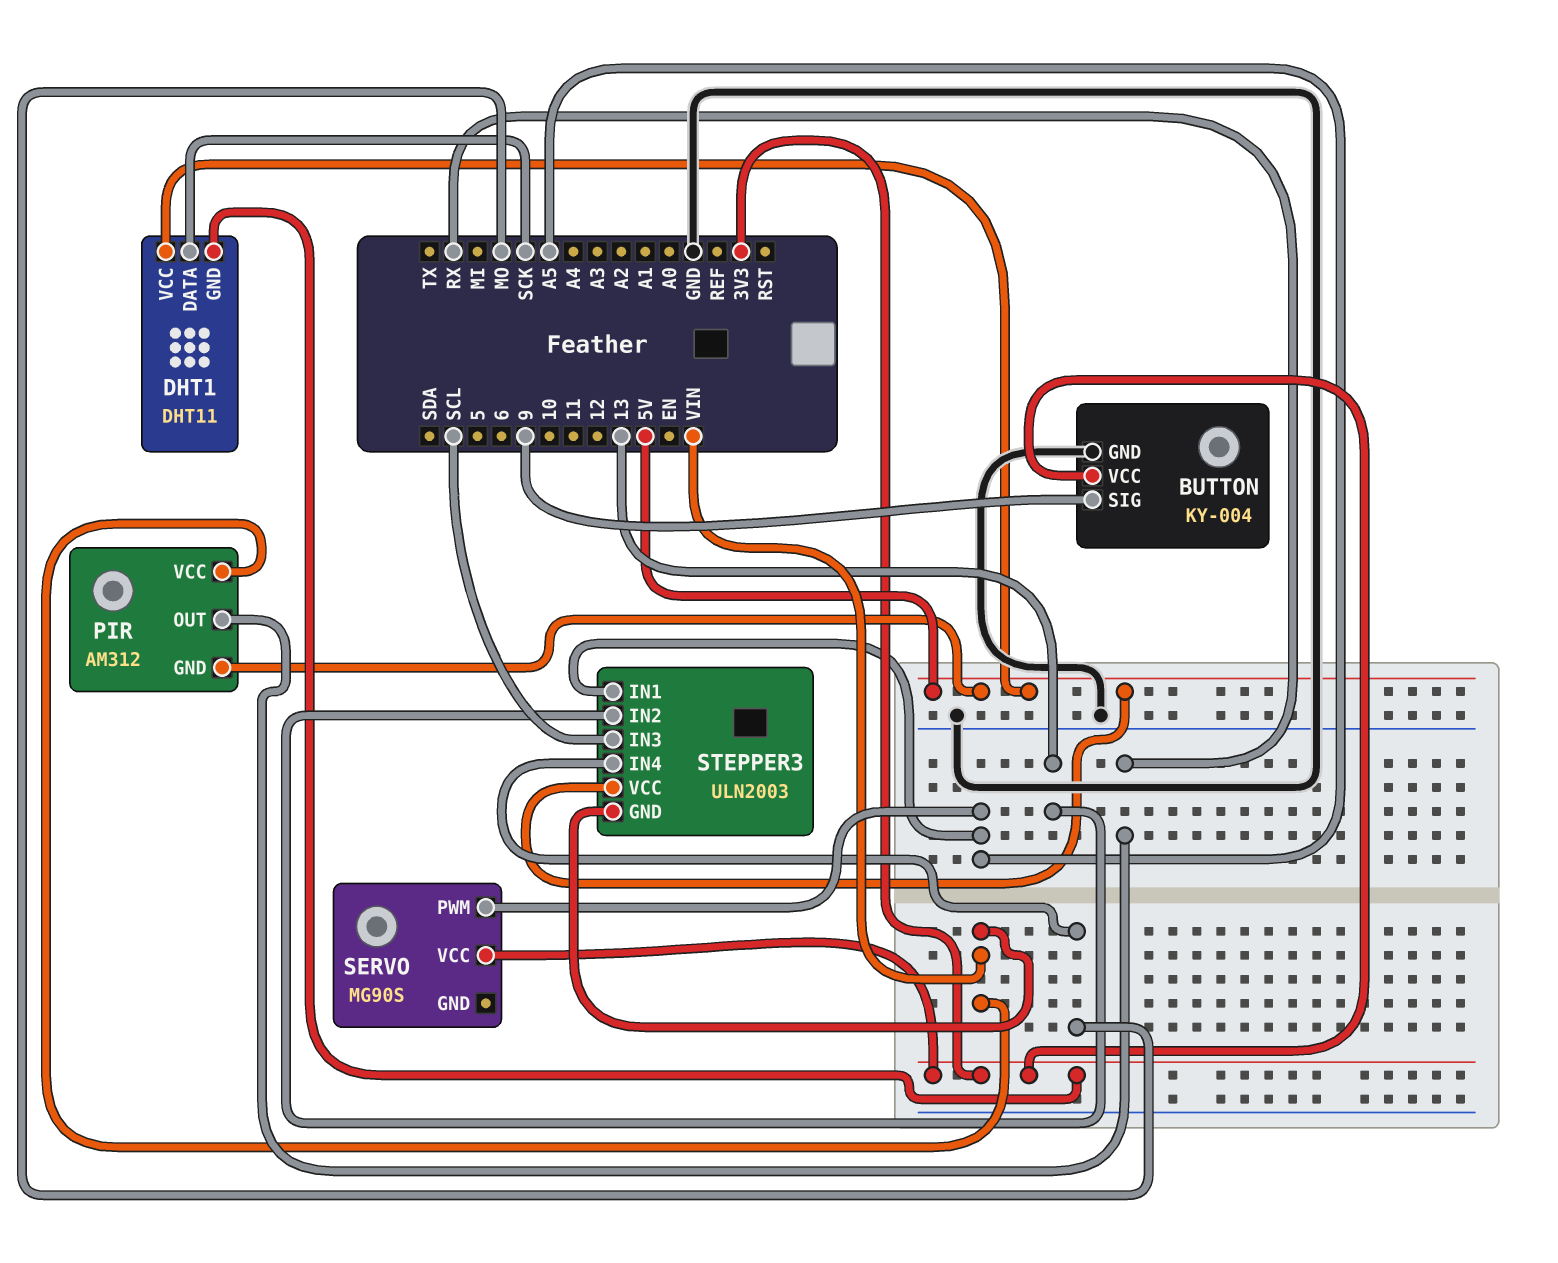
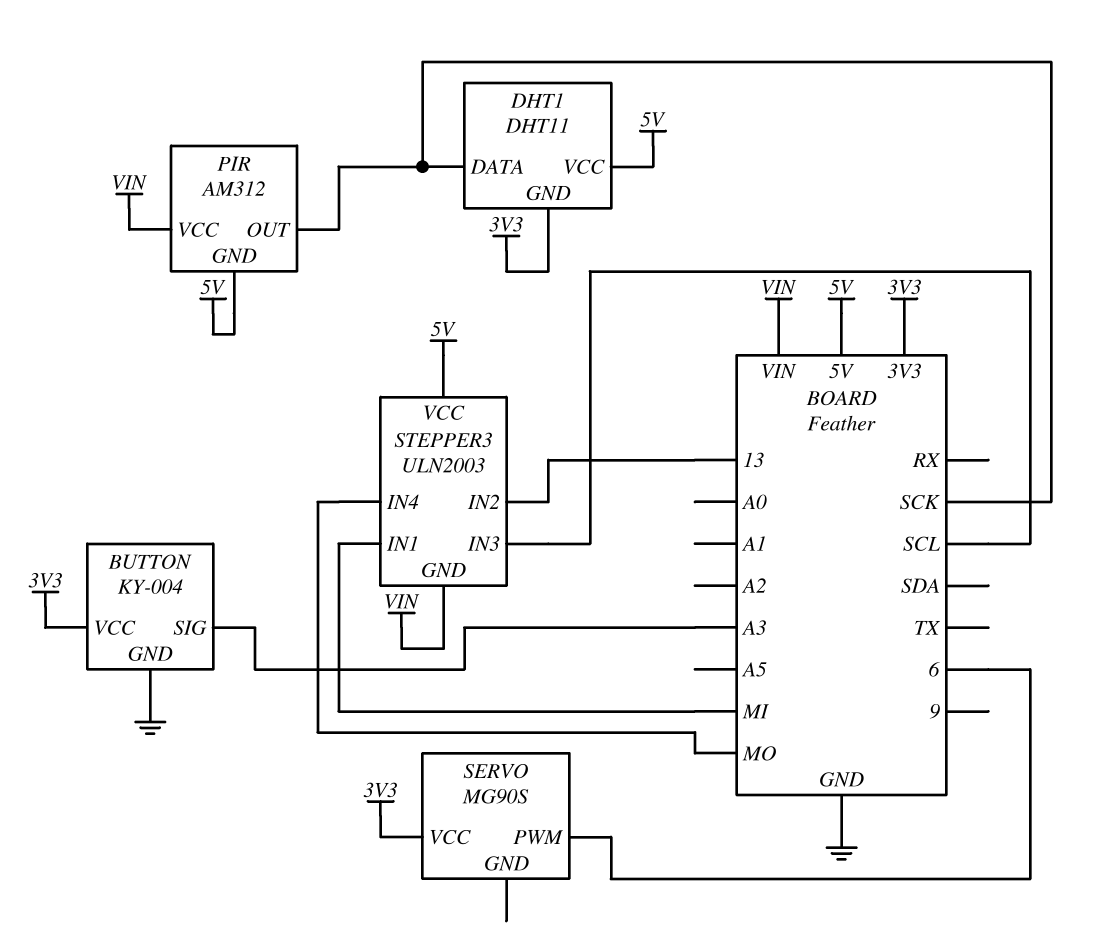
BUTTON pin SIG: 9 -> A3
PIR pin OUT: RX -> SCK
SERVO pin PWM: A5 -> 6
STEPPER3 pin IN1: A5 -> MI

